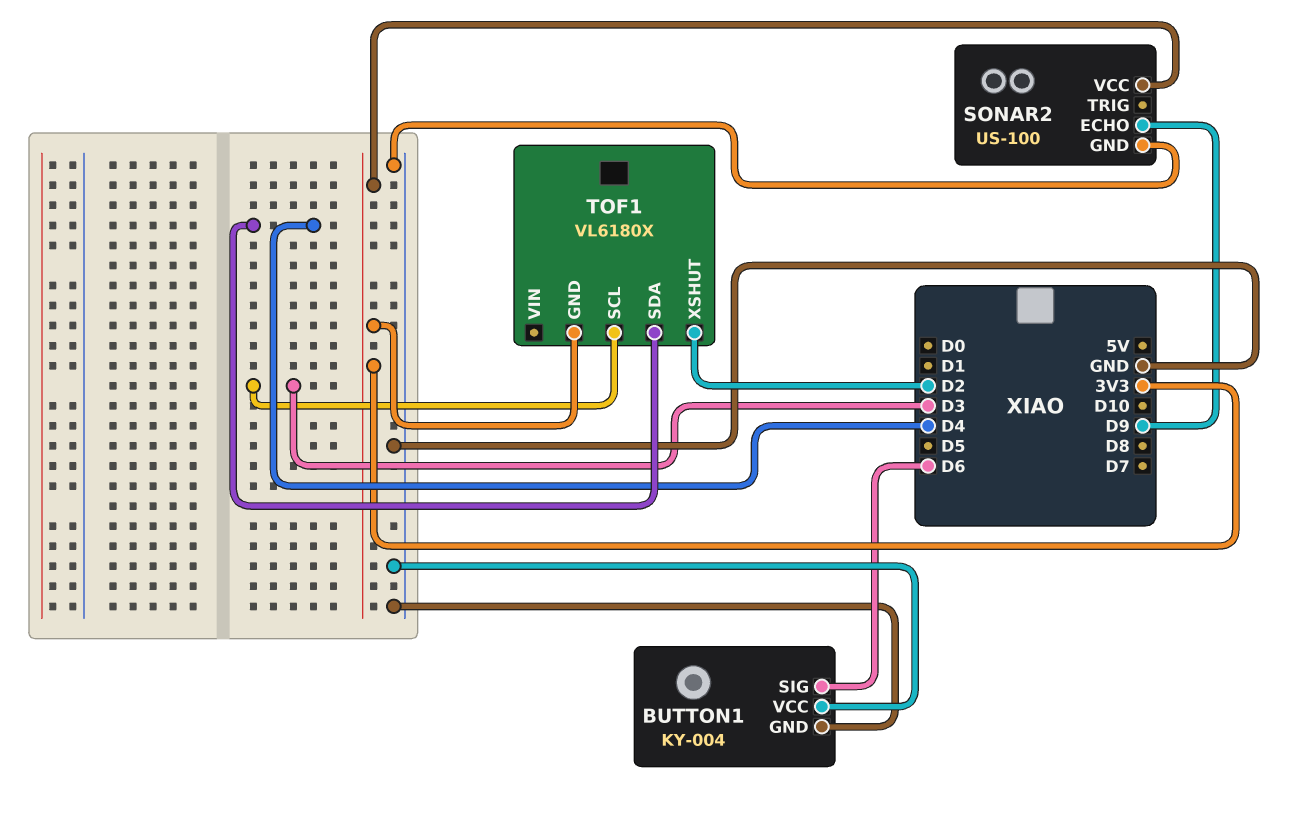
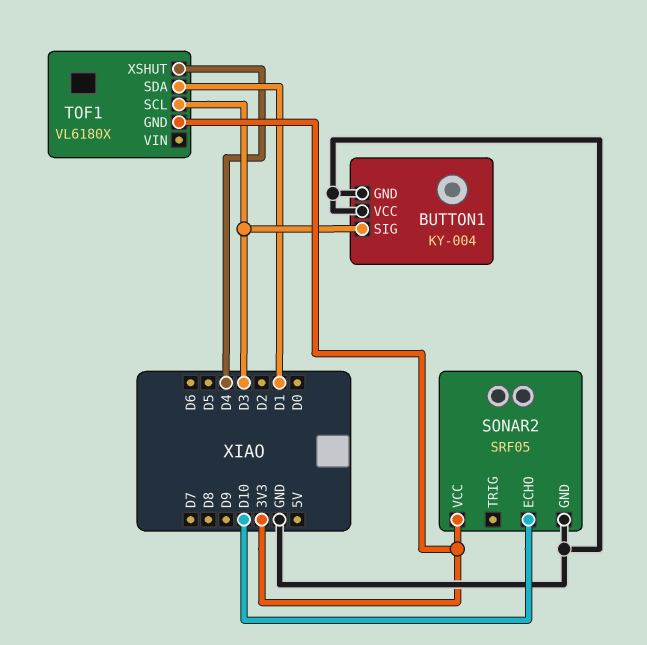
BUTTON1 pin SIG: D6 -> D3
SONAR2: US-100 -> SRF05
SONAR2 pin ECHO: D9 -> D10
TOF1 pin SDA: D4 -> D1
TOF1 pin XSHUT: D2 -> D4

